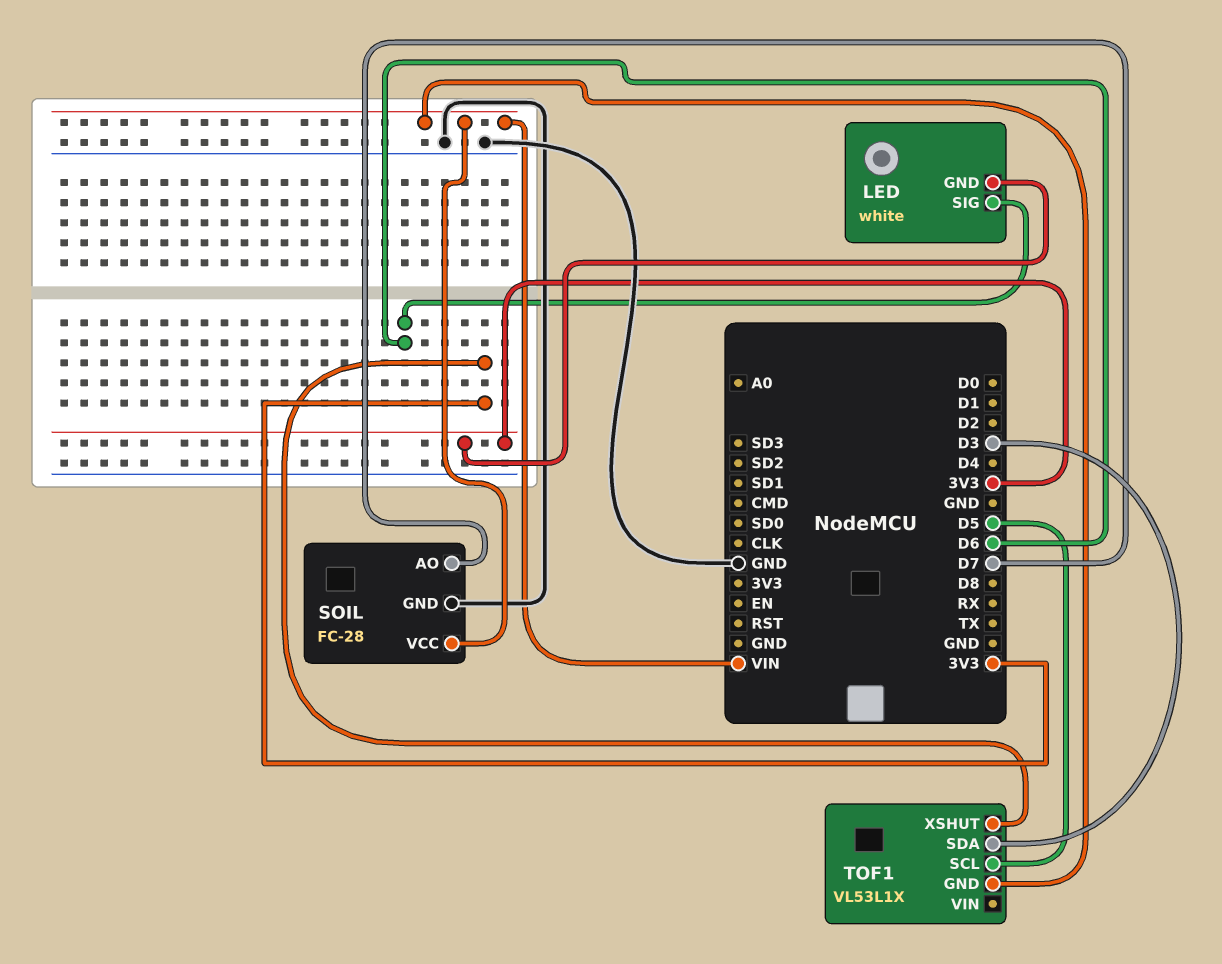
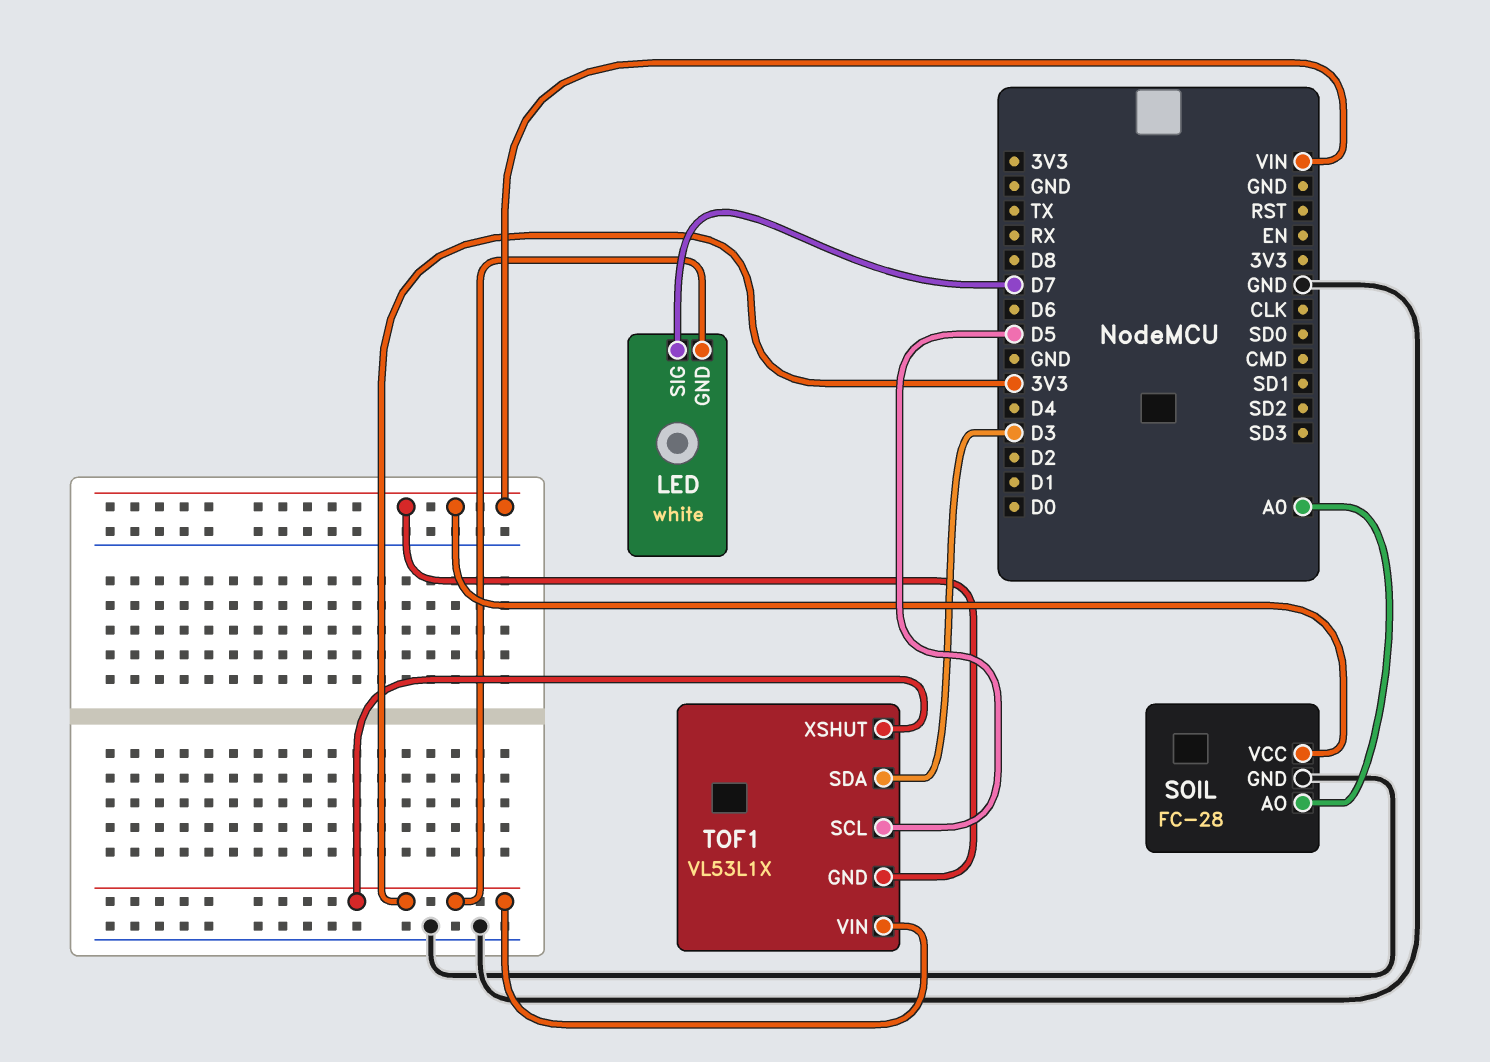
LED pin SIG: D6 -> D7
SOIL pin AO: D7 -> A0
TOF1 pin VIN: none -> 3V3

